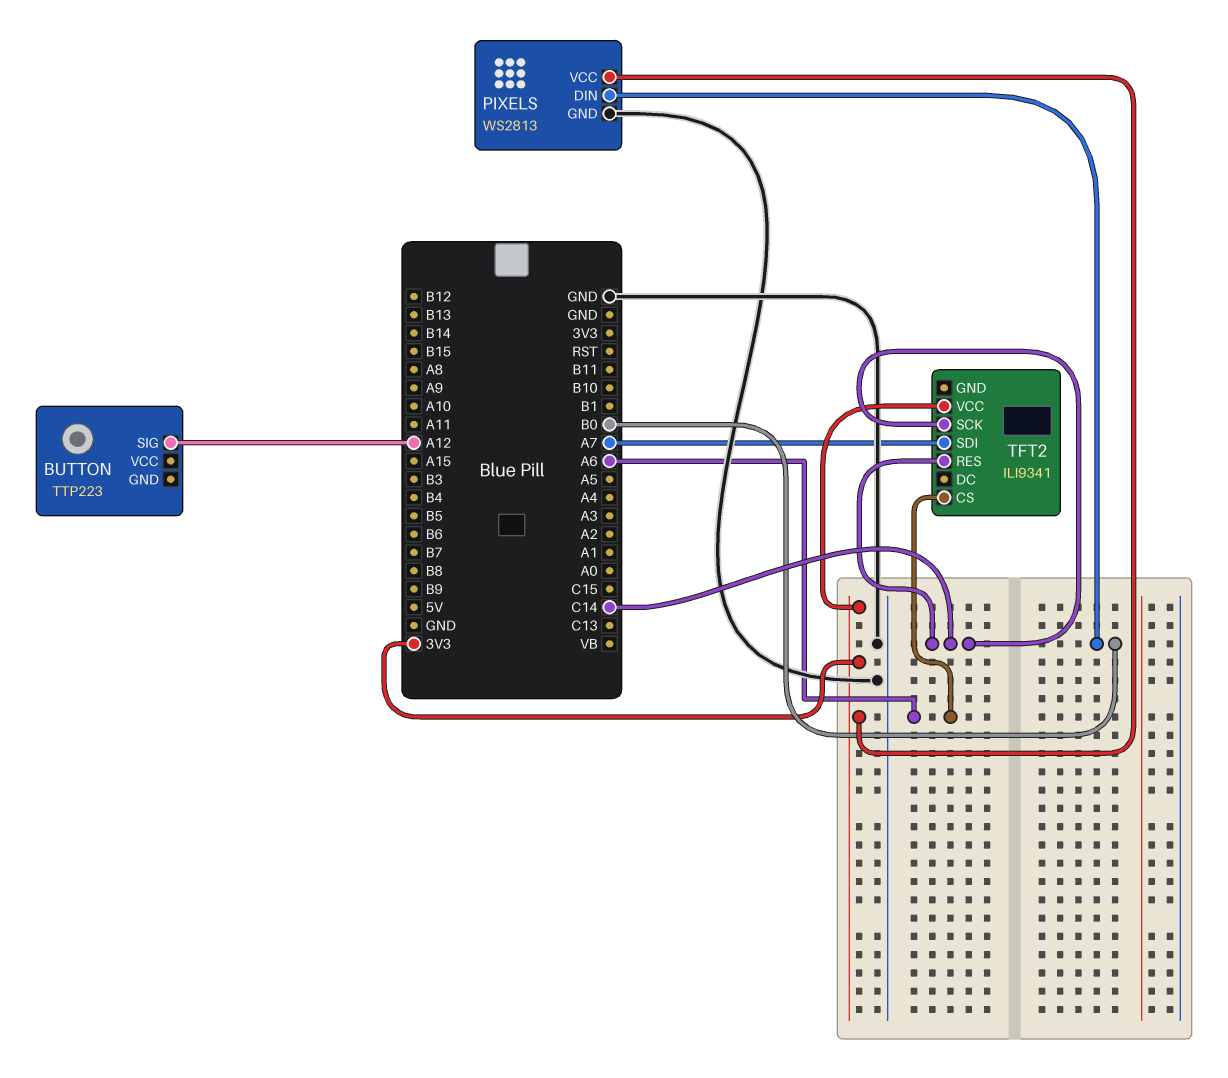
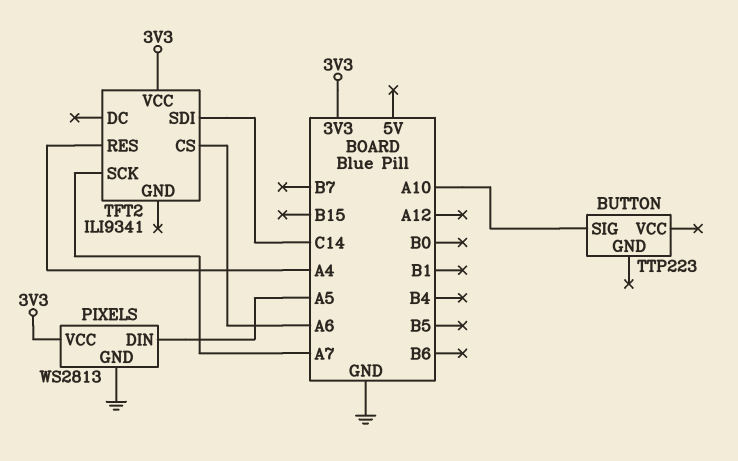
BUTTON pin SIG: A12 -> A10
PIXELS pin DIN: B0 -> A5
TFT2 pin RES: C14 -> A4
TFT2 pin SCK: C14 -> A7
TFT2 pin SDI: A7 -> C14

